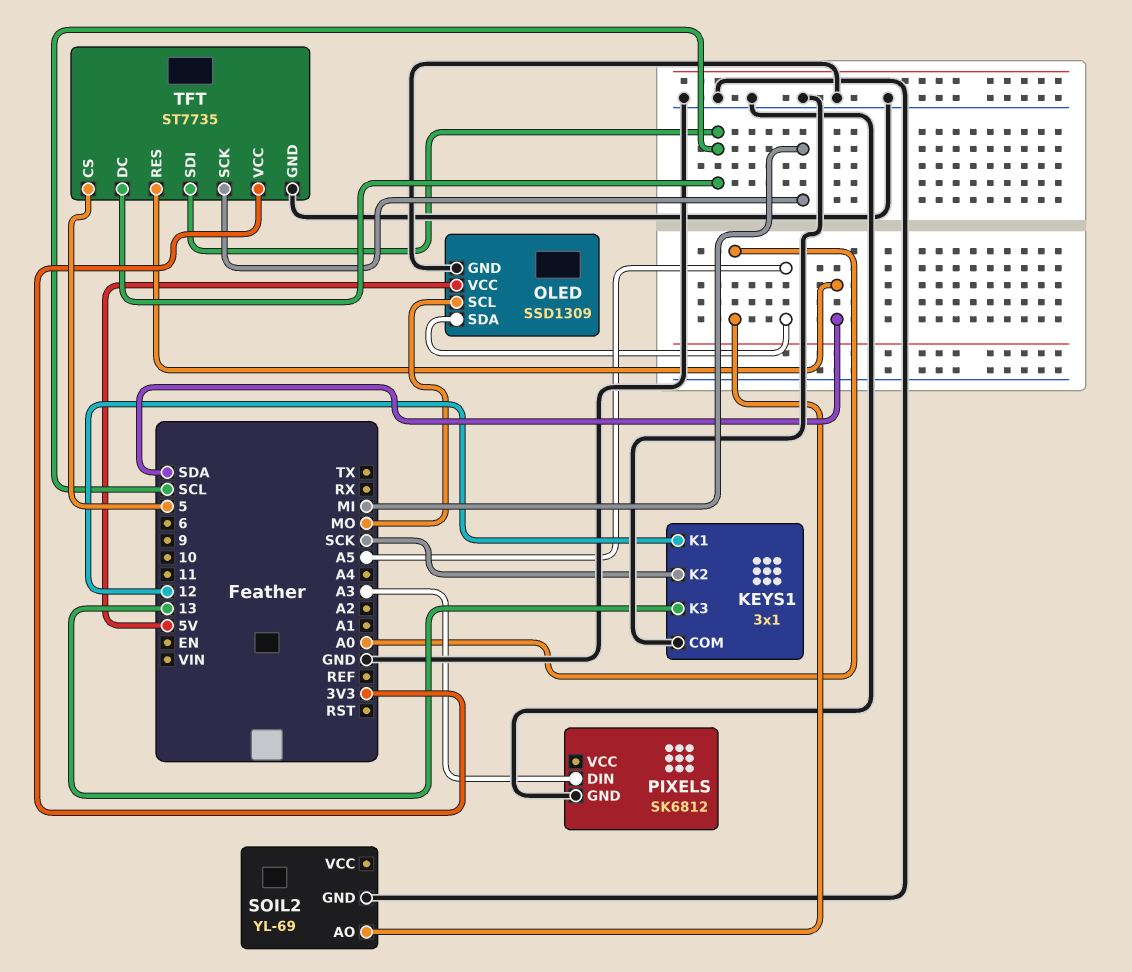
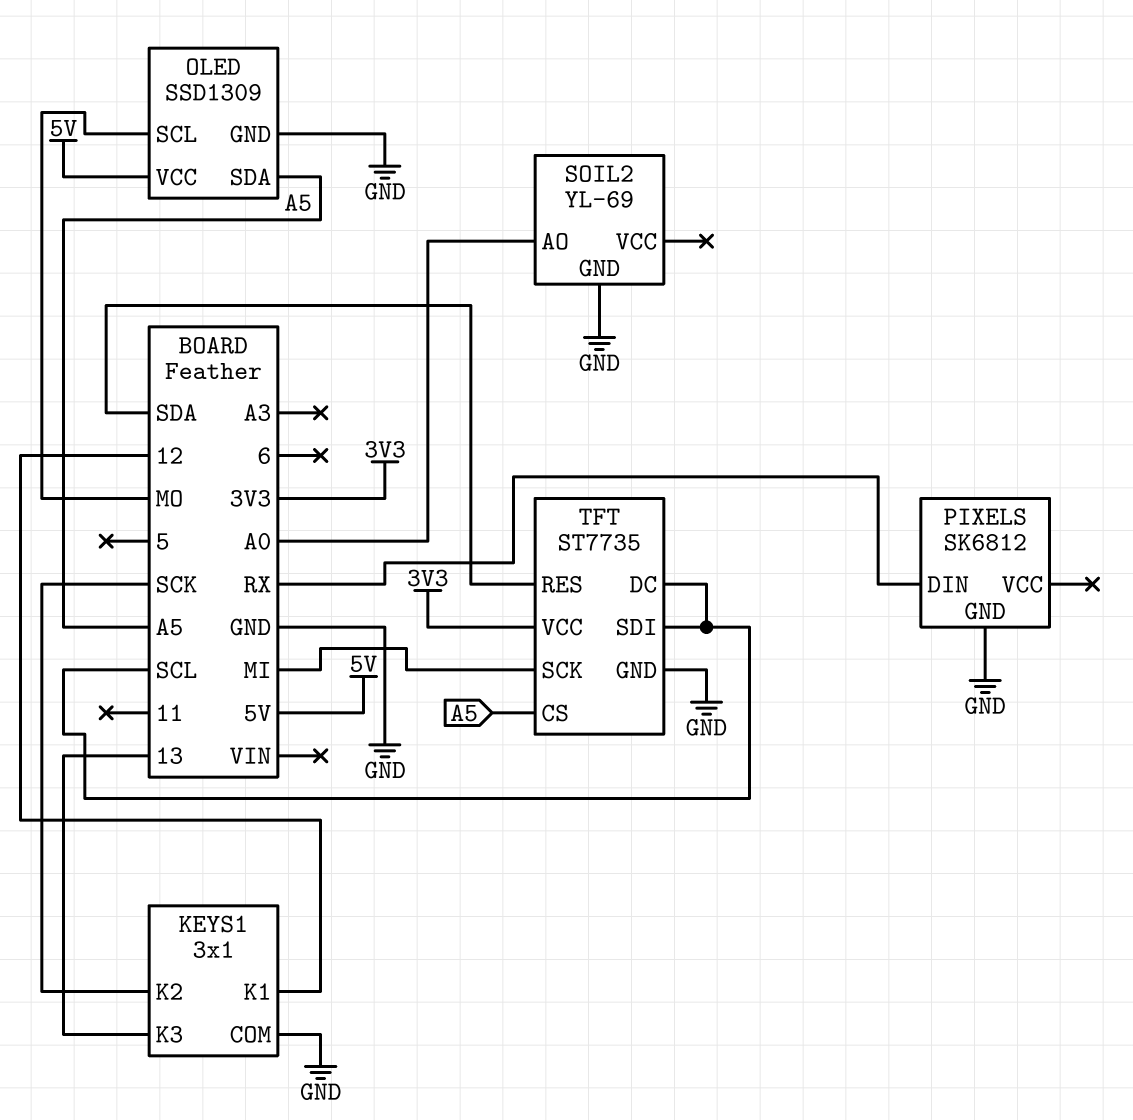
PIXELS pin DIN: A3 -> RX
TFT pin CS: 5 -> A5

